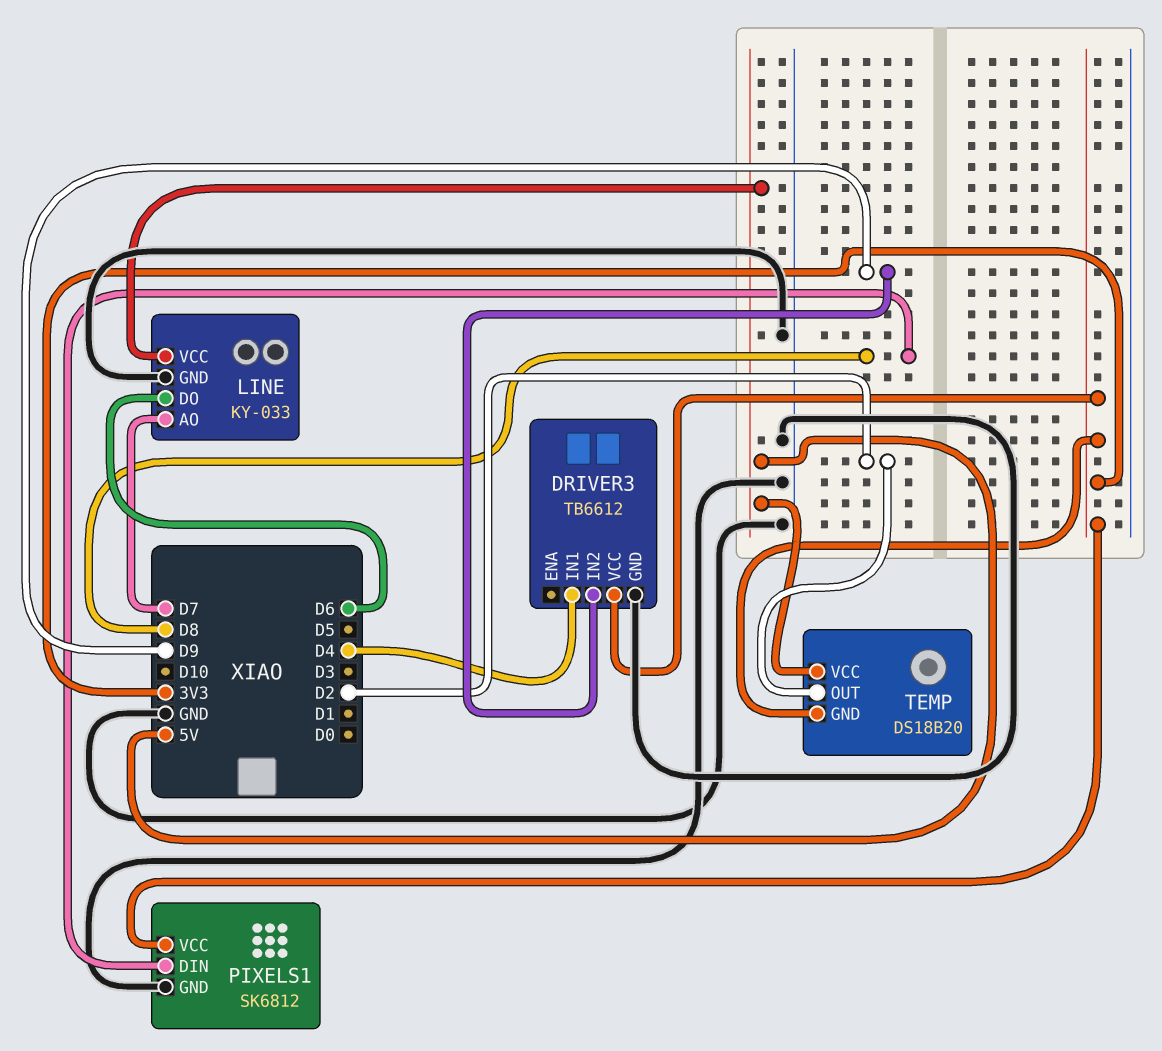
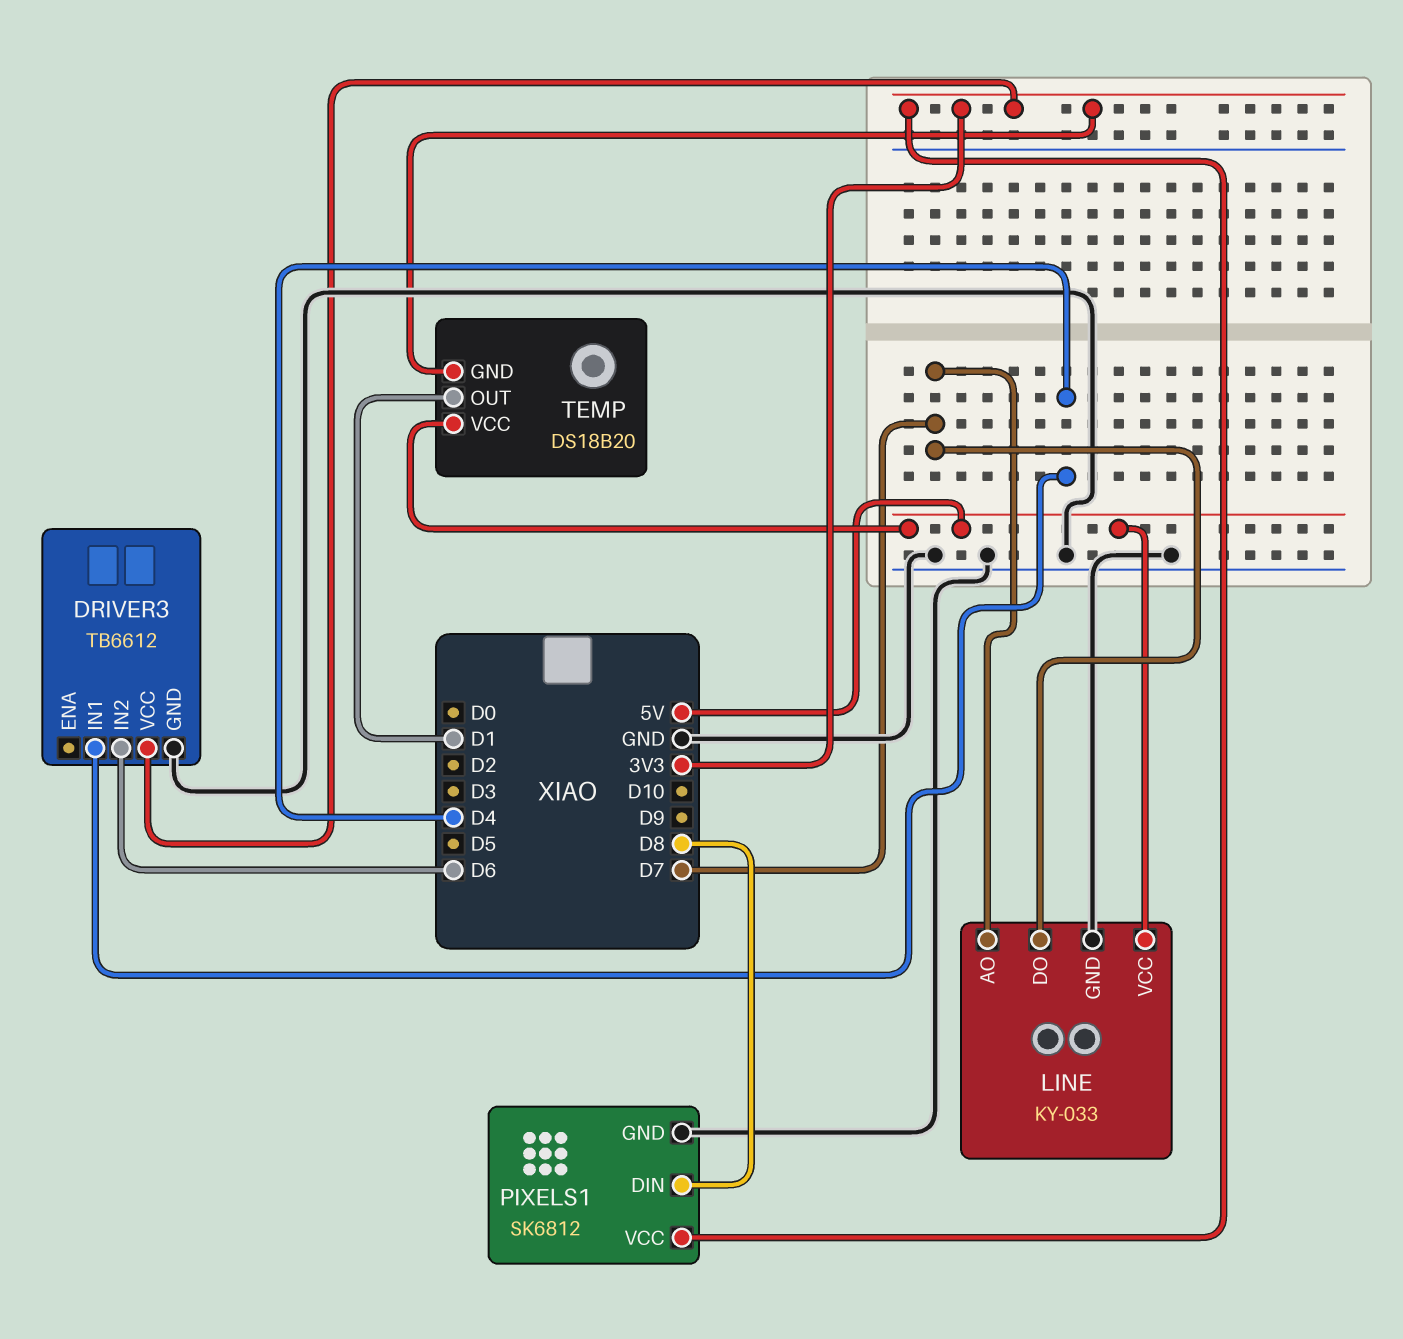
DRIVER3 pin IN2: D9 -> D6
LINE pin DO: D6 -> D7
TEMP pin OUT: D2 -> D1

